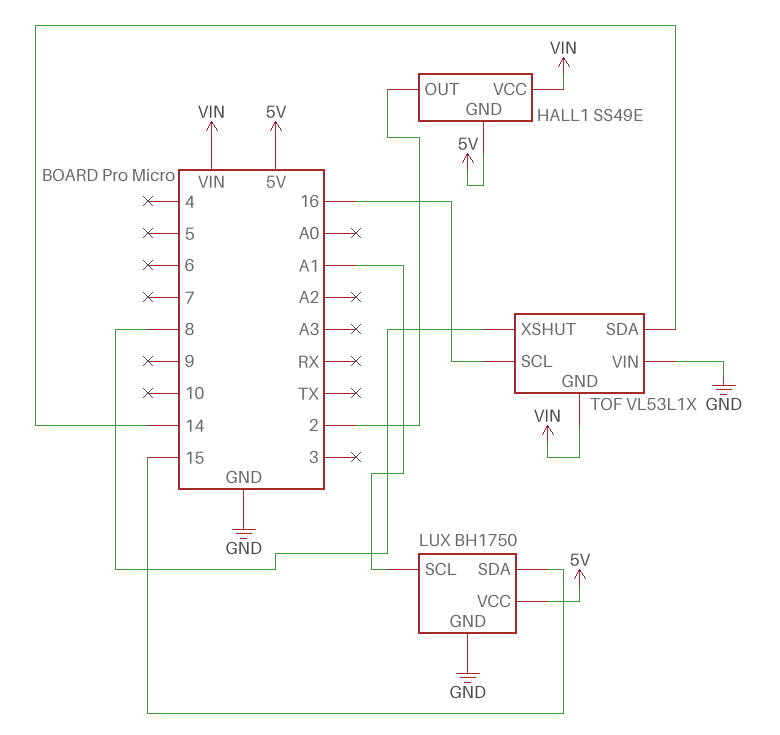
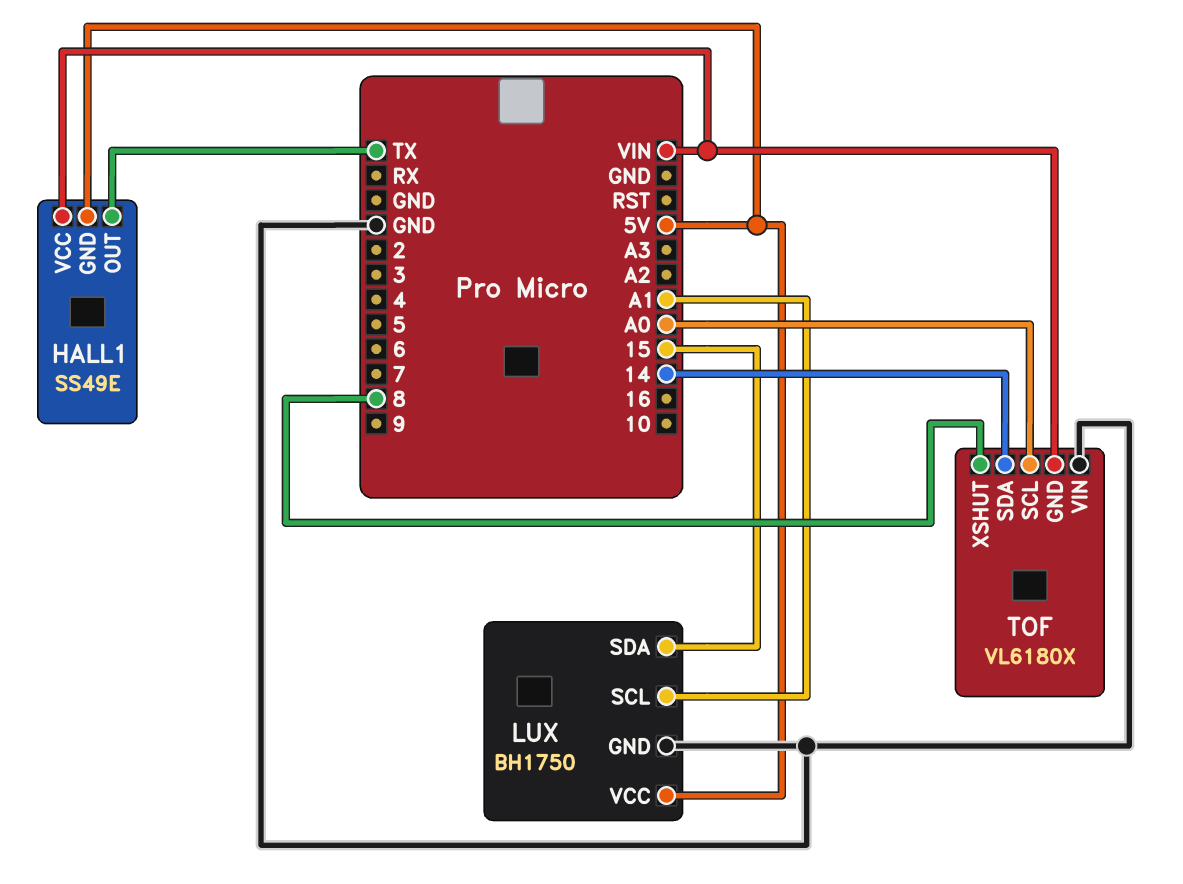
HALL1 pin OUT: 2 -> TX
TOF: VL53L1X -> VL6180X
TOF pin SCL: 16 -> A0

